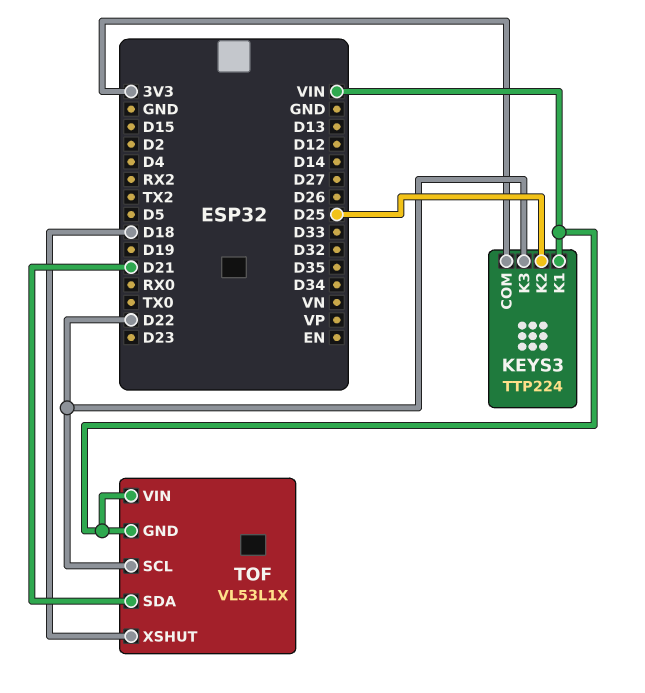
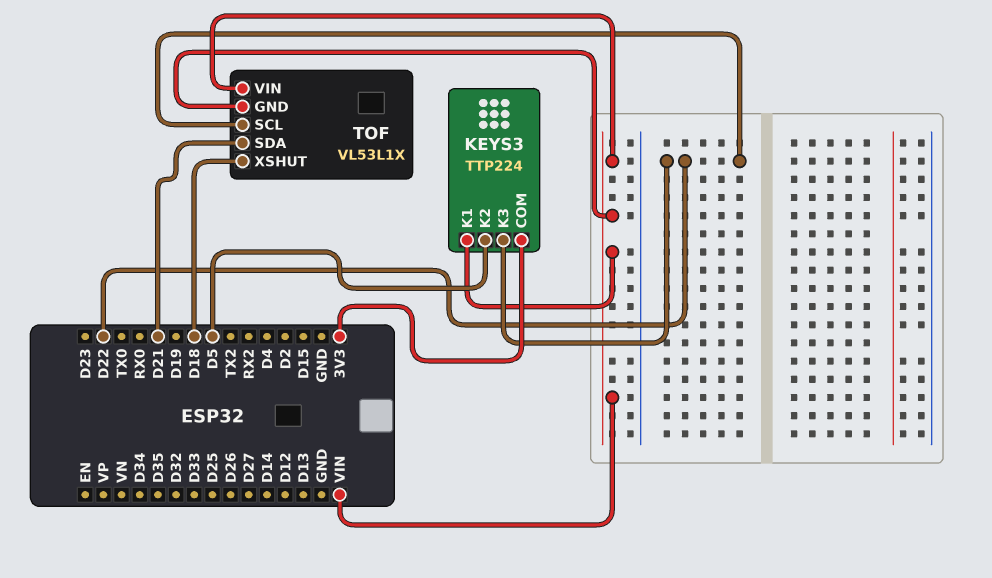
KEYS3 pin K2: D25 -> D5

